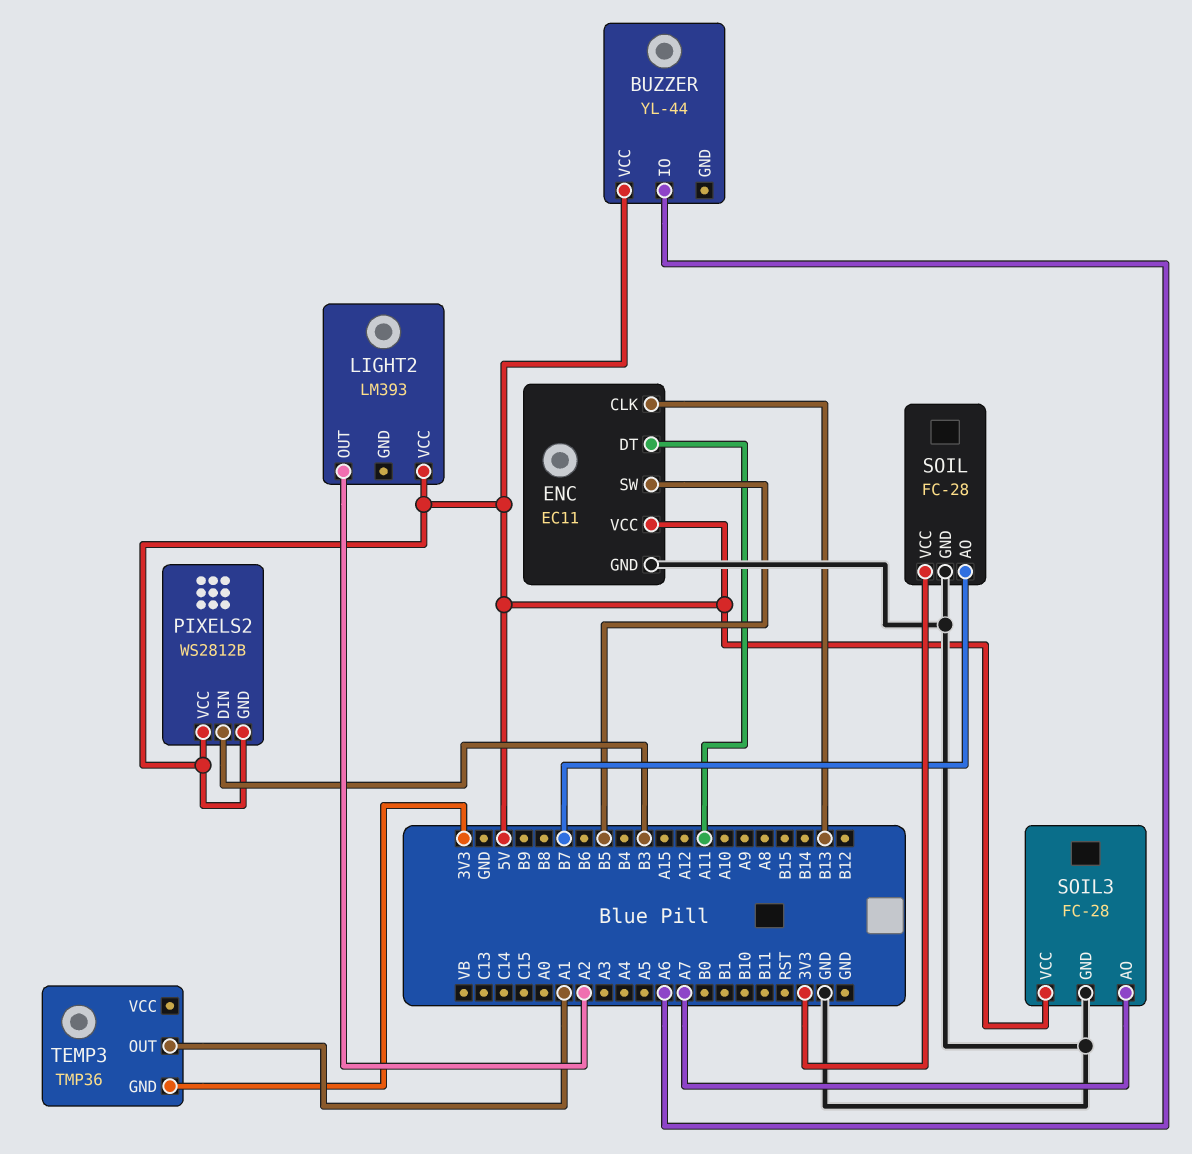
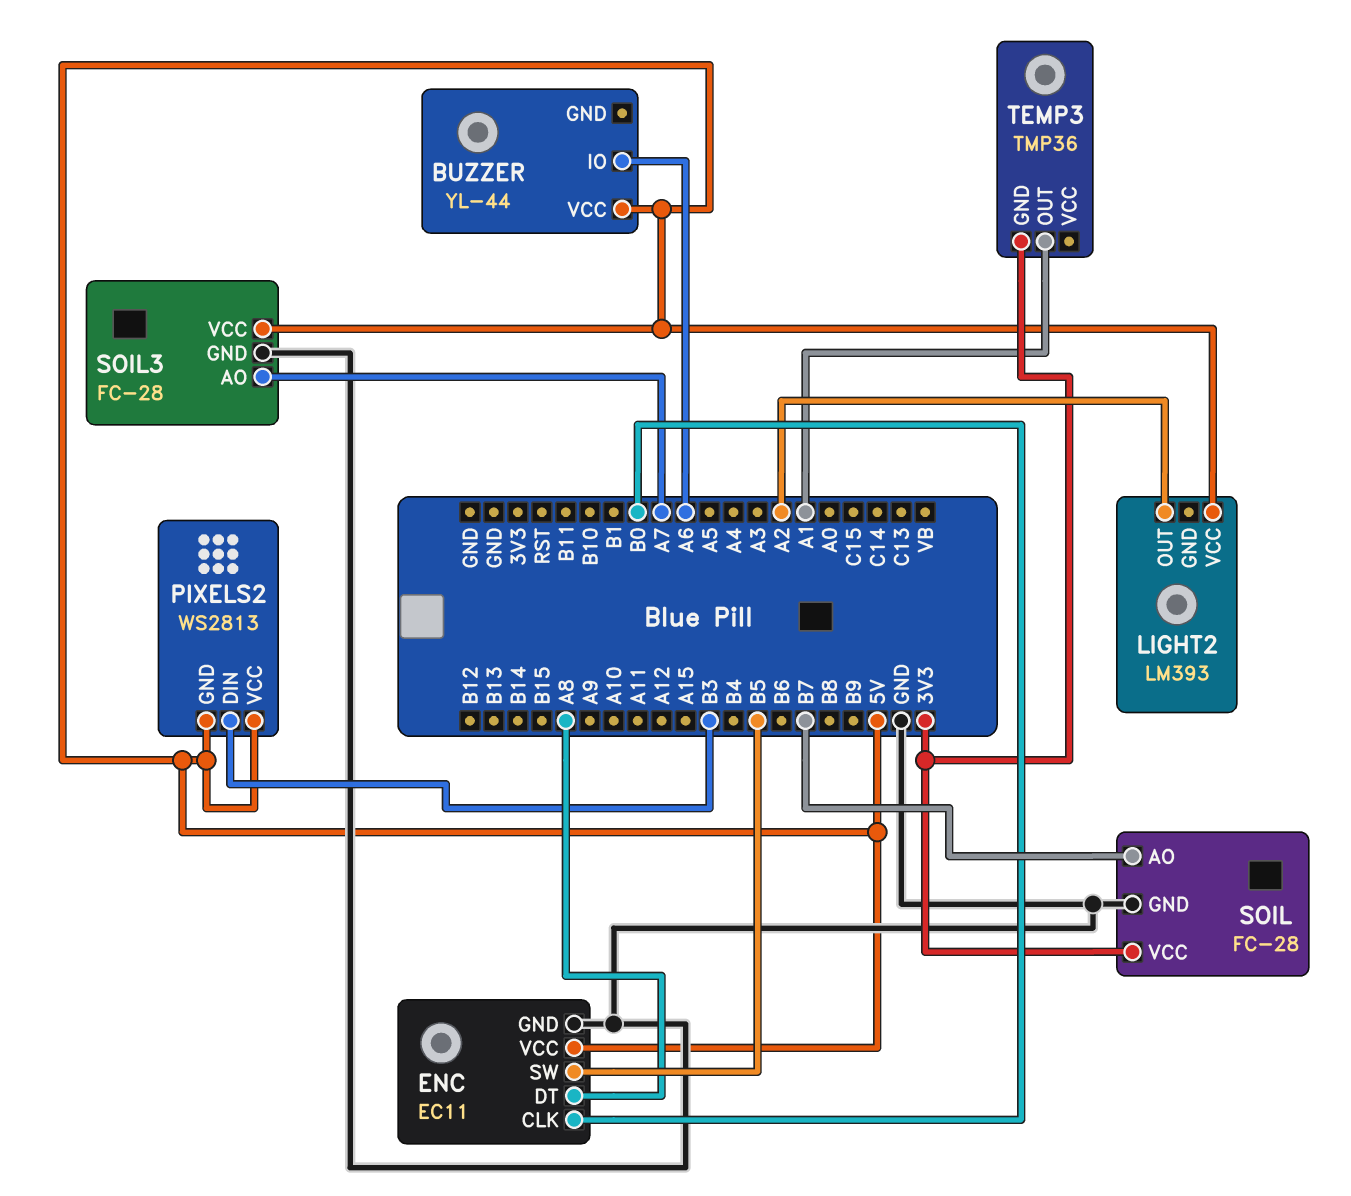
ENC pin CLK: B13 -> B0
ENC pin DT: A11 -> A8
PIXELS2: WS2812B -> WS2813

